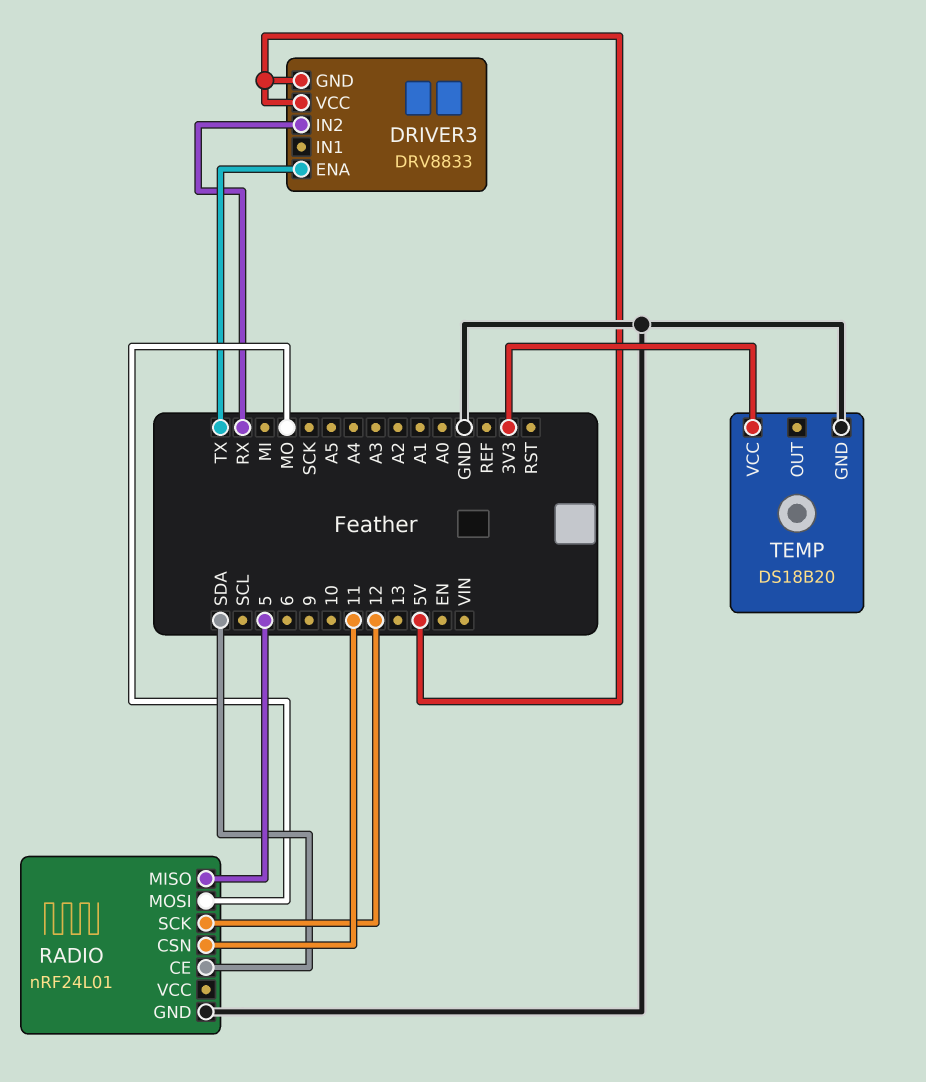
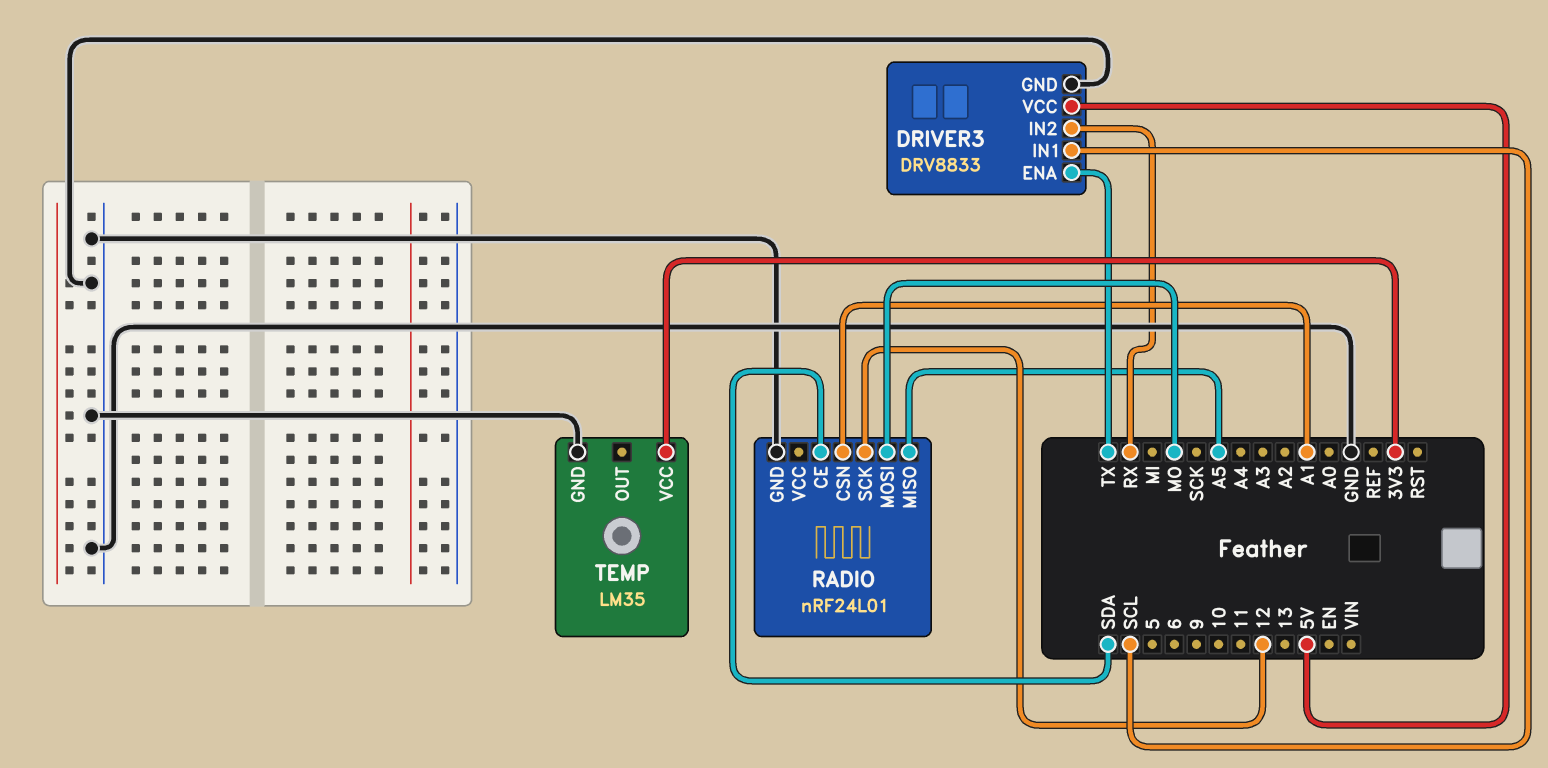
DRIVER3 pin GND: 5V -> GND
DRIVER3 pin IN1: none -> SCL
RADIO pin CSN: 11 -> A1
RADIO pin MISO: 5 -> A5
TEMP: DS18B20 -> LM35

